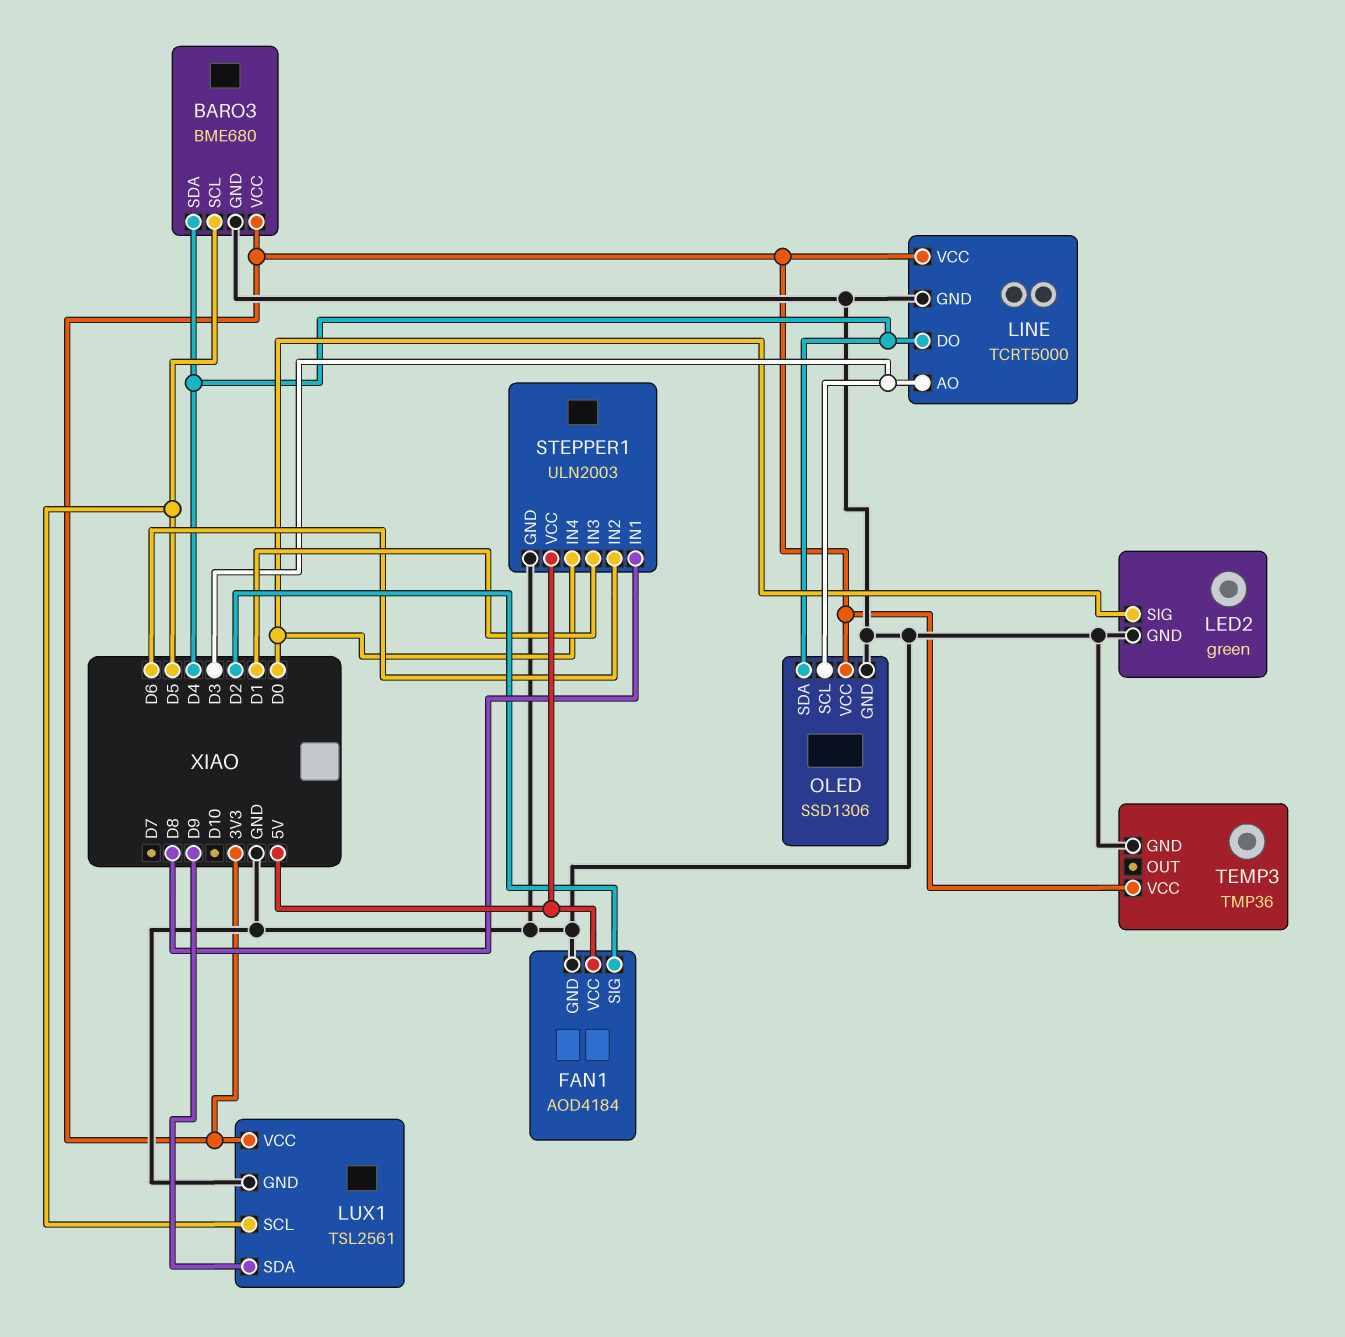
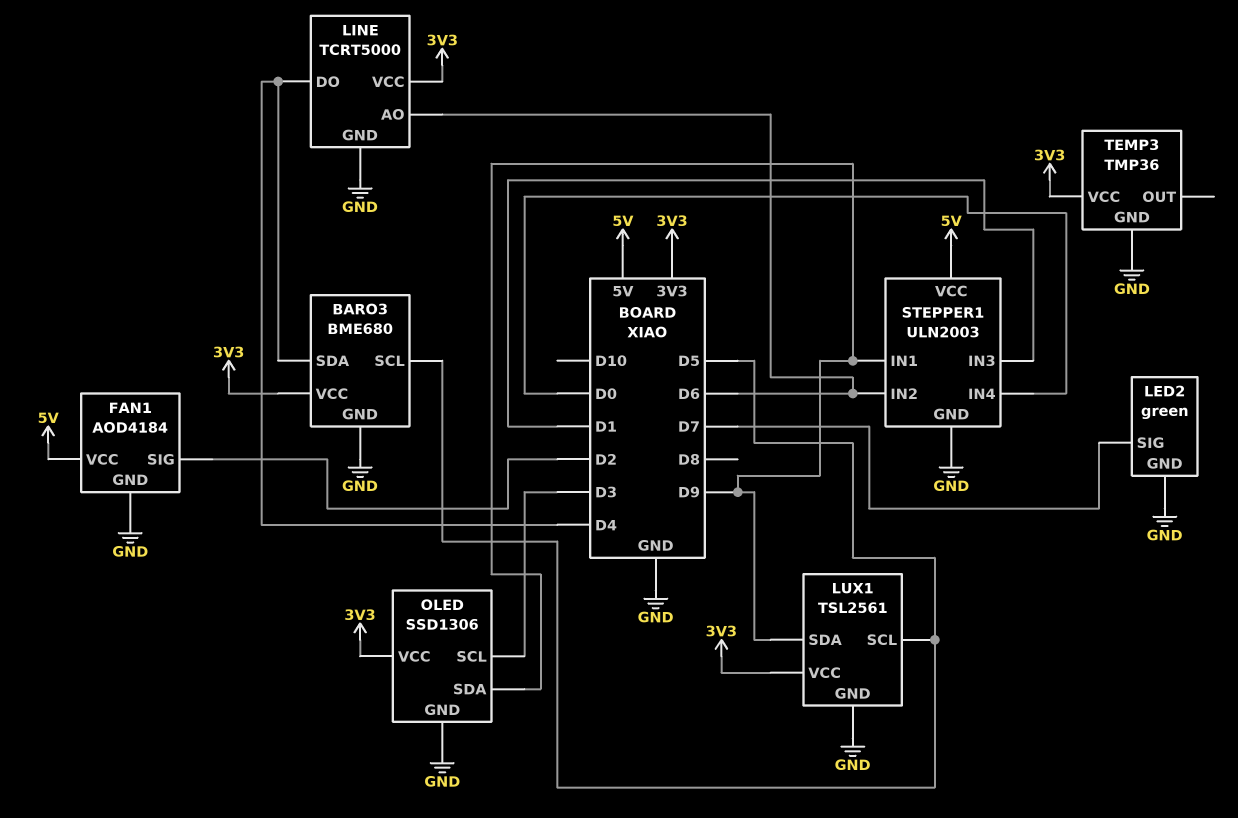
LED2 pin SIG: D0 -> D7
LINE pin AO: D3 -> D6
OLED pin SDA: D4 -> D9
STEPPER1 pin IN1: D8 -> D9

